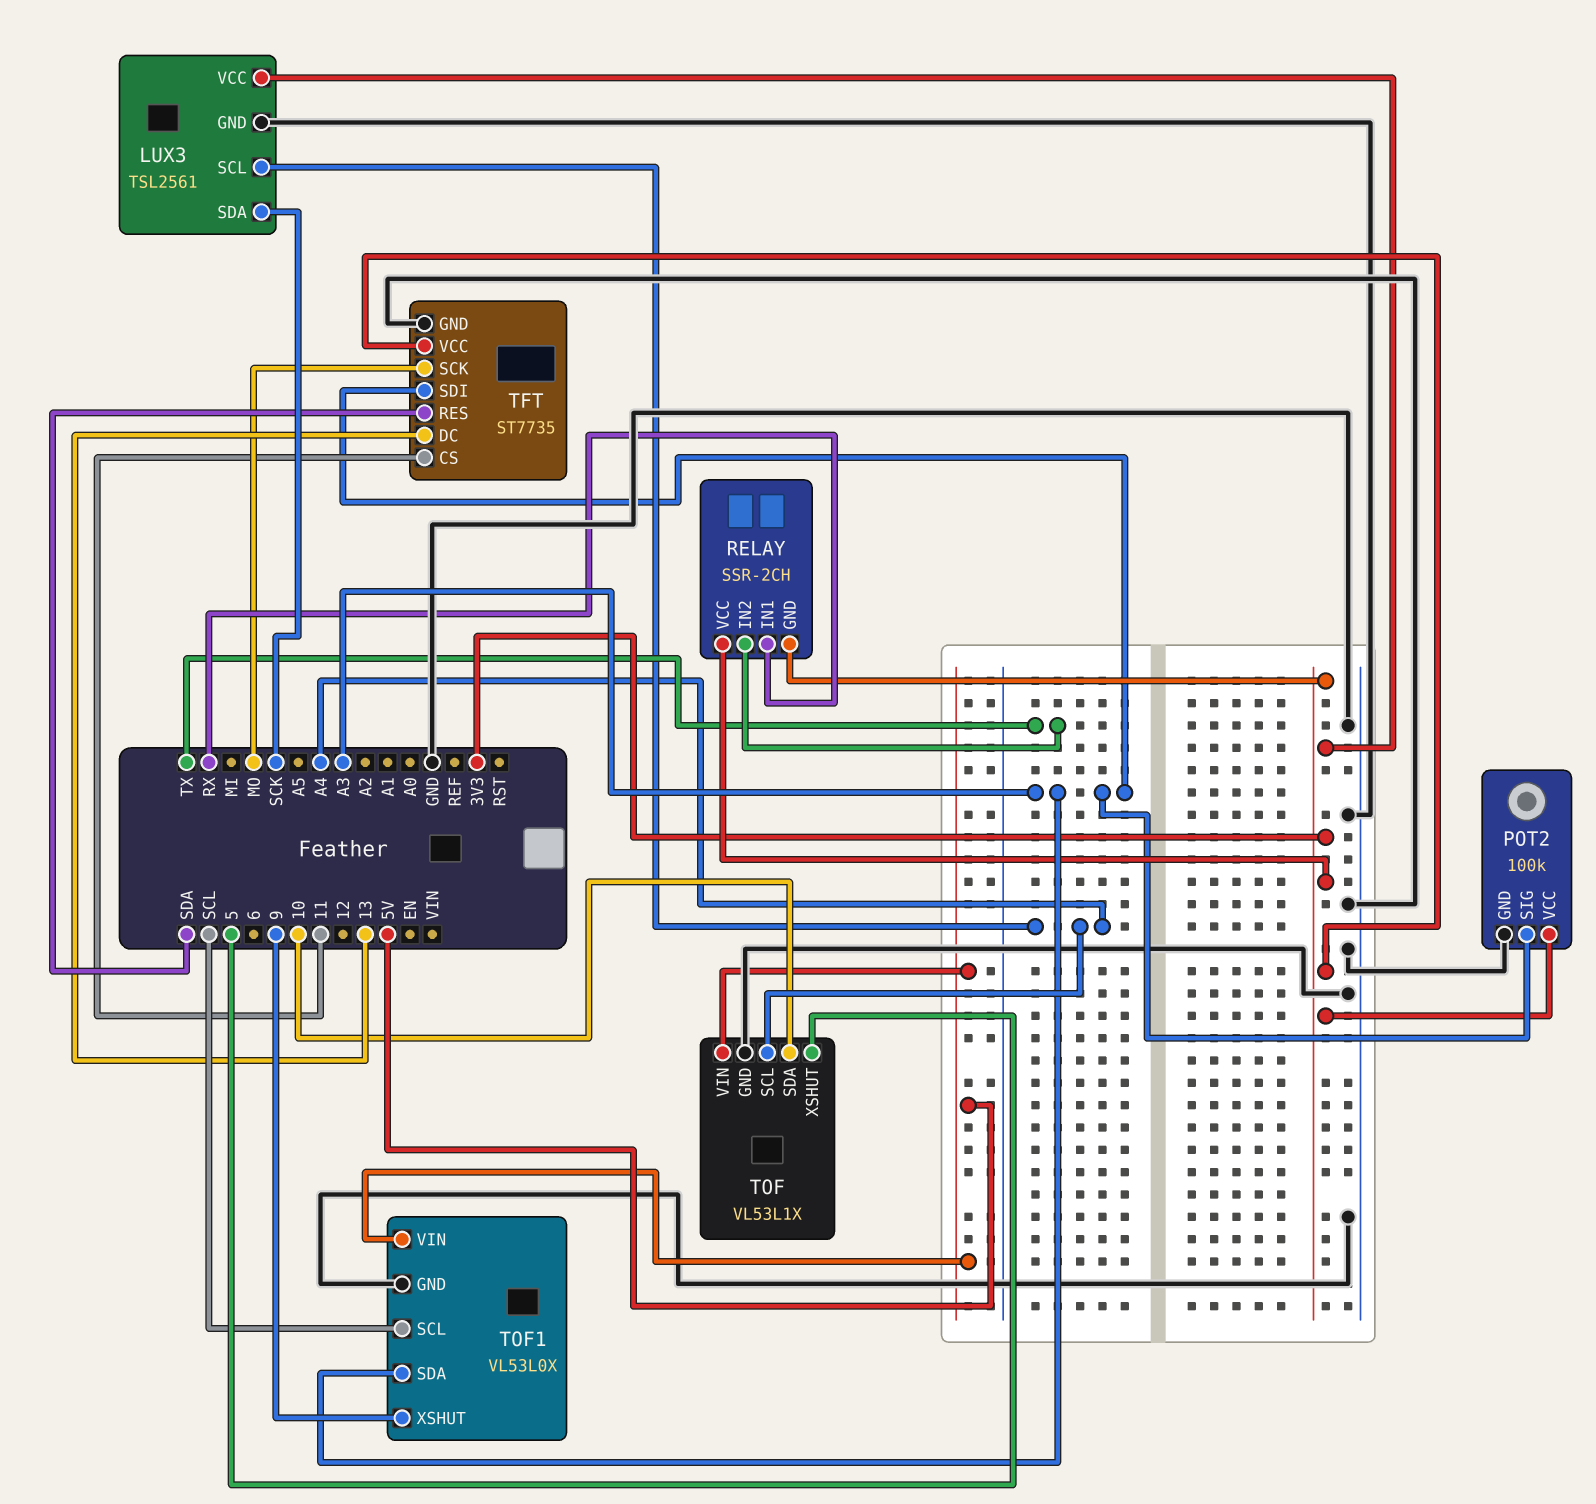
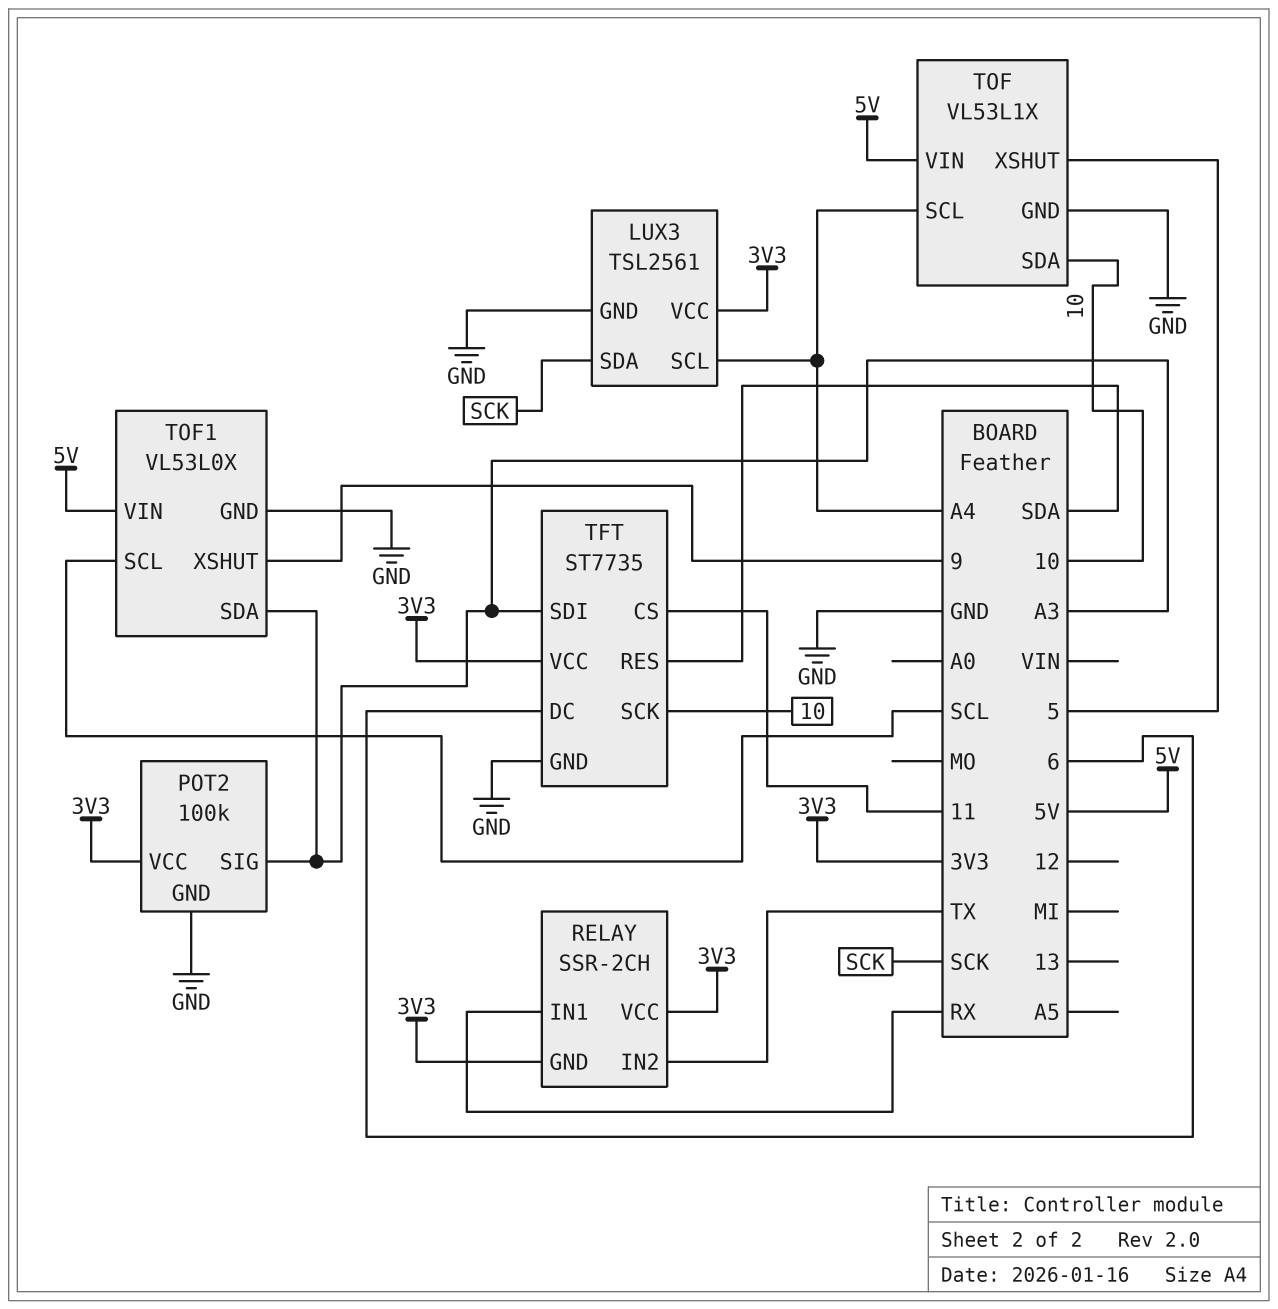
TFT pin DC: 13 -> 6
TFT pin SCK: MO -> 10

